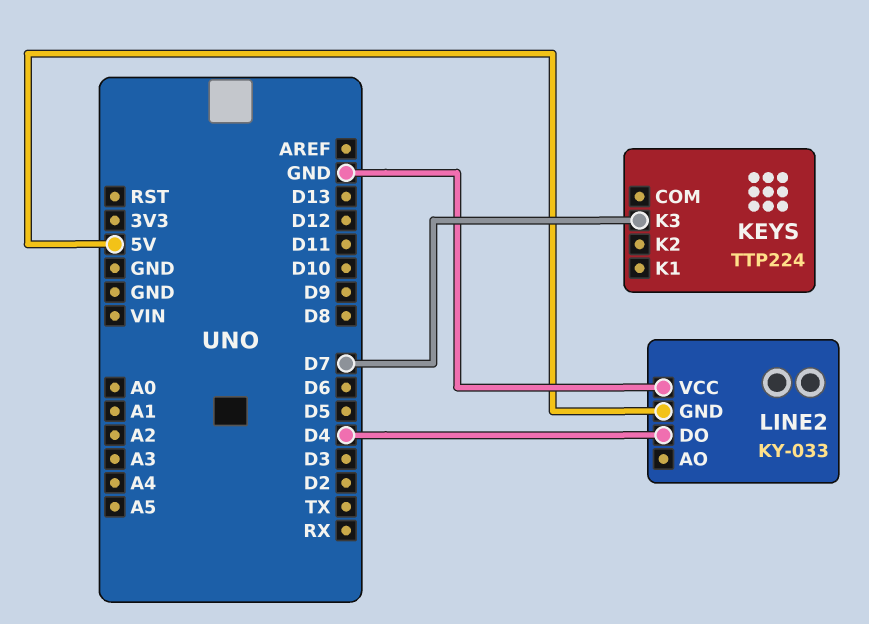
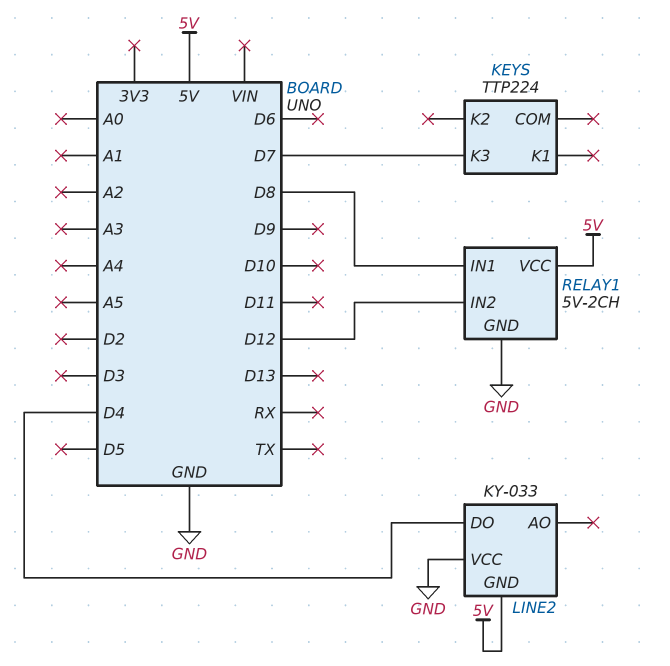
RELAY1: none -> 5V-2CH
RELAY1 pin GND: none -> GND
RELAY1 pin IN1: none -> D8
RELAY1 pin IN2: none -> D12
RELAY1 pin VCC: none -> 5V

